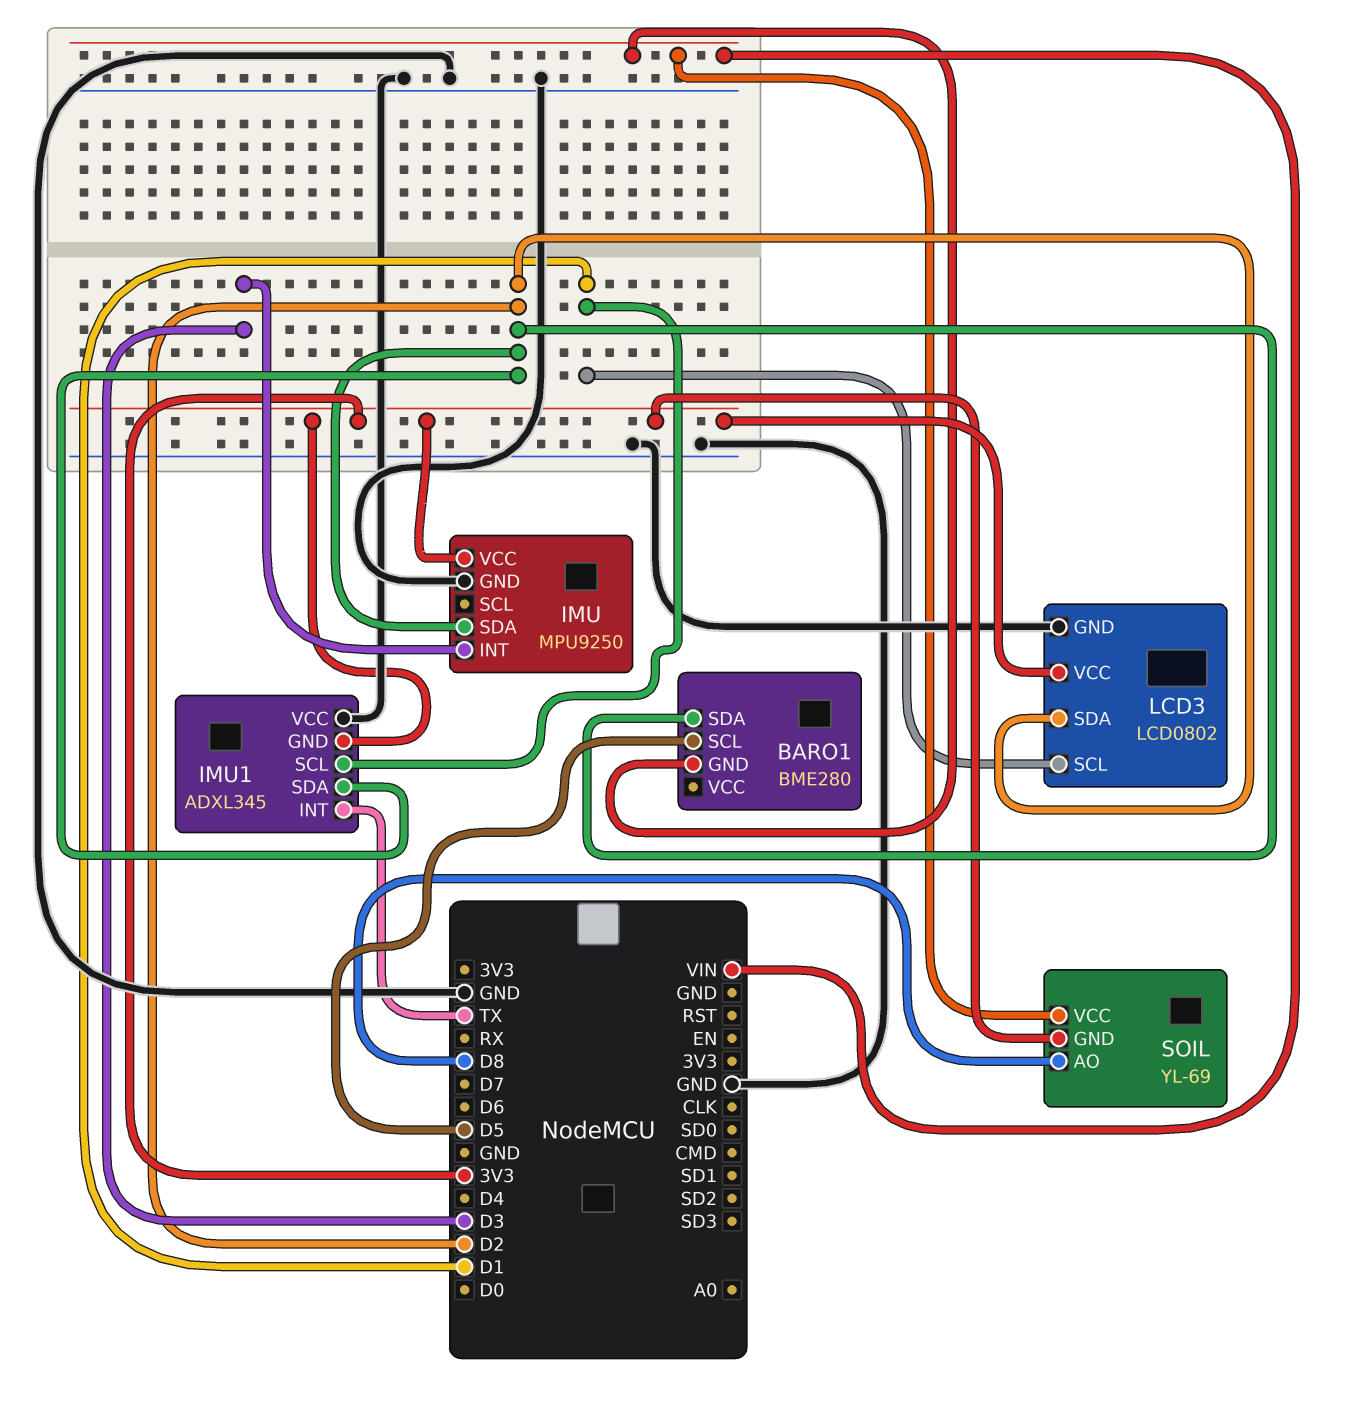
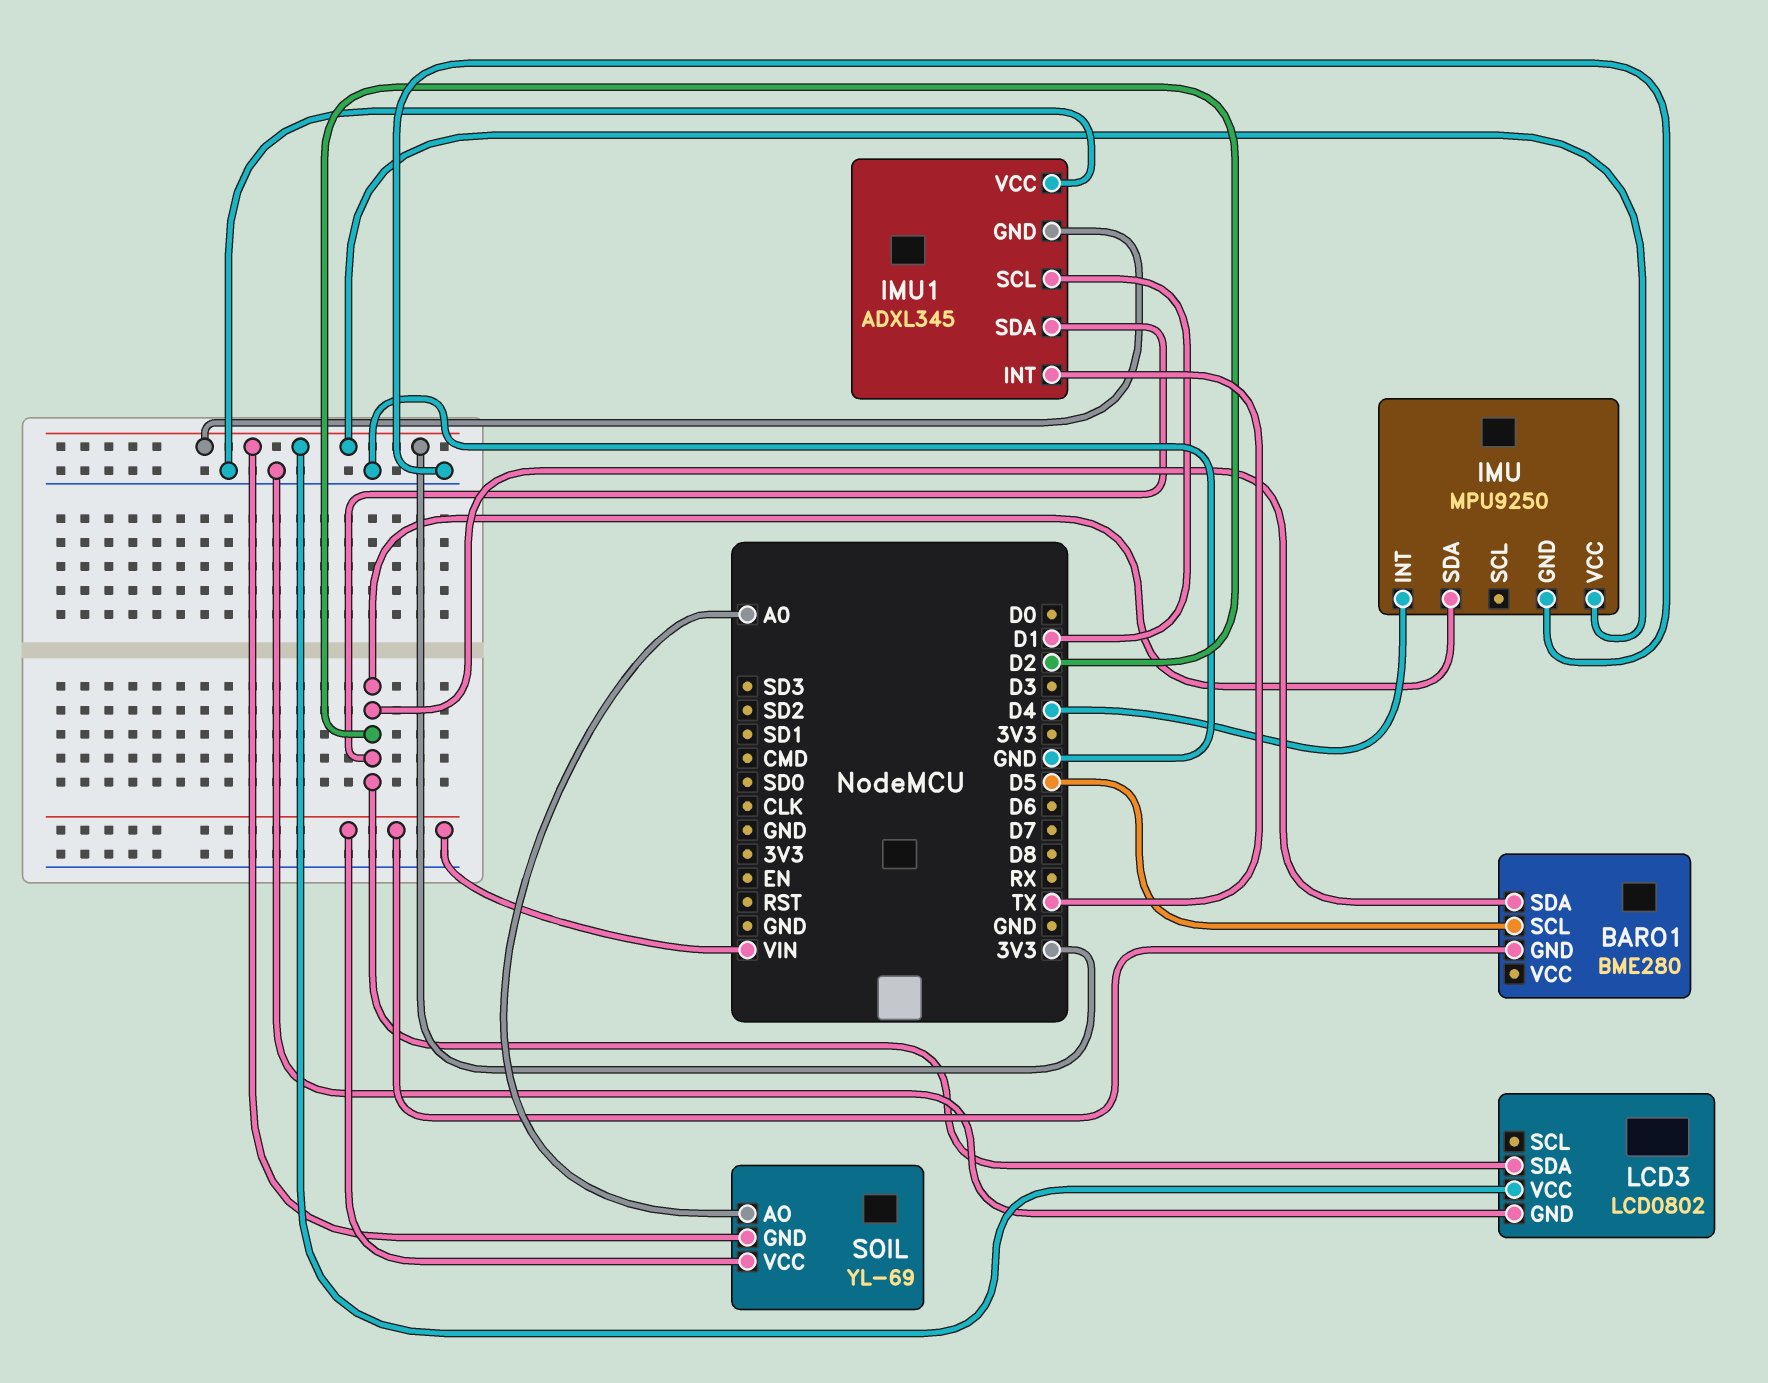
IMU pin INT: D3 -> D4
LCD3 pin SCL: D1 -> none
SOIL pin AO: D8 -> A0

